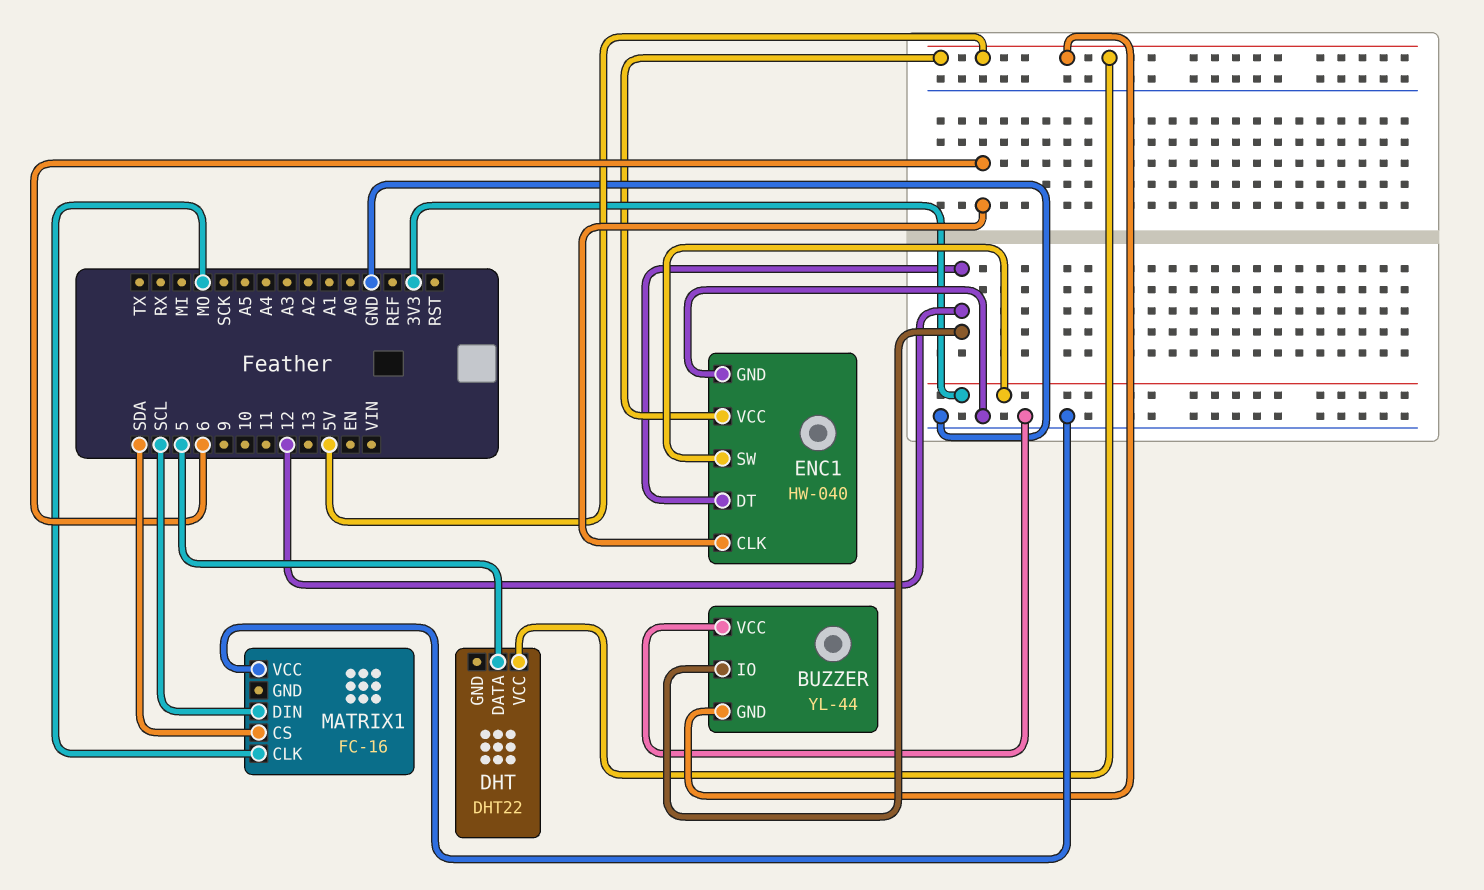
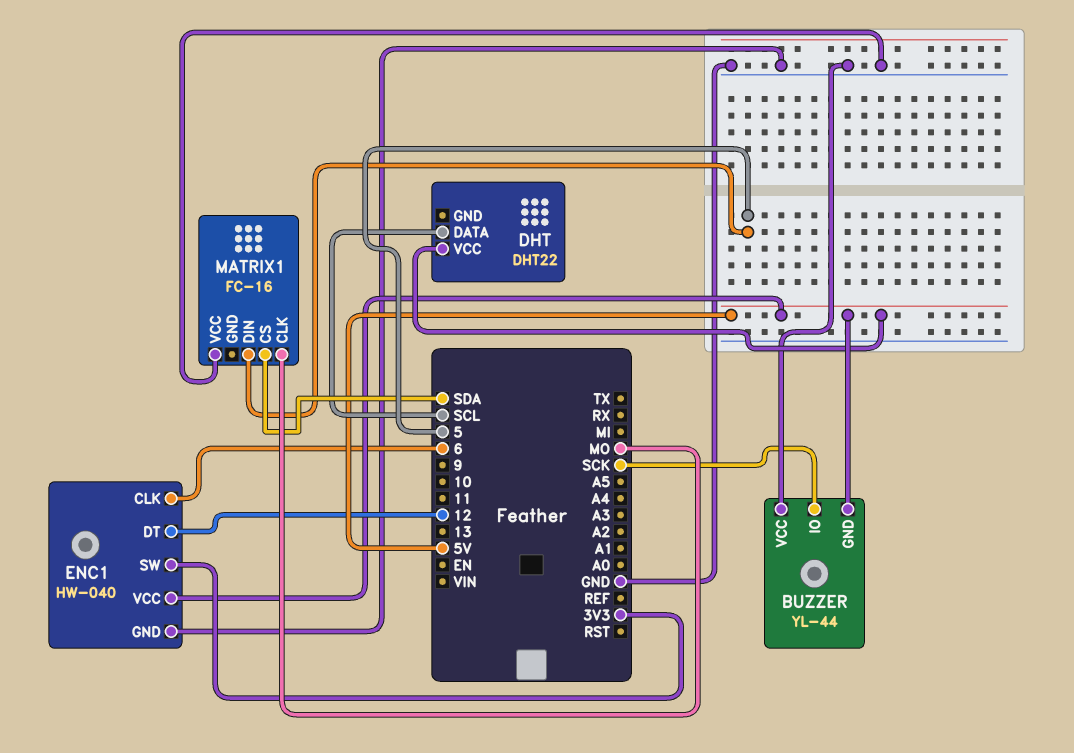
BUZZER pin IO: 12 -> SCK
DHT pin DATA: 5 -> SCL
MATRIX1 pin DIN: SCL -> 5

